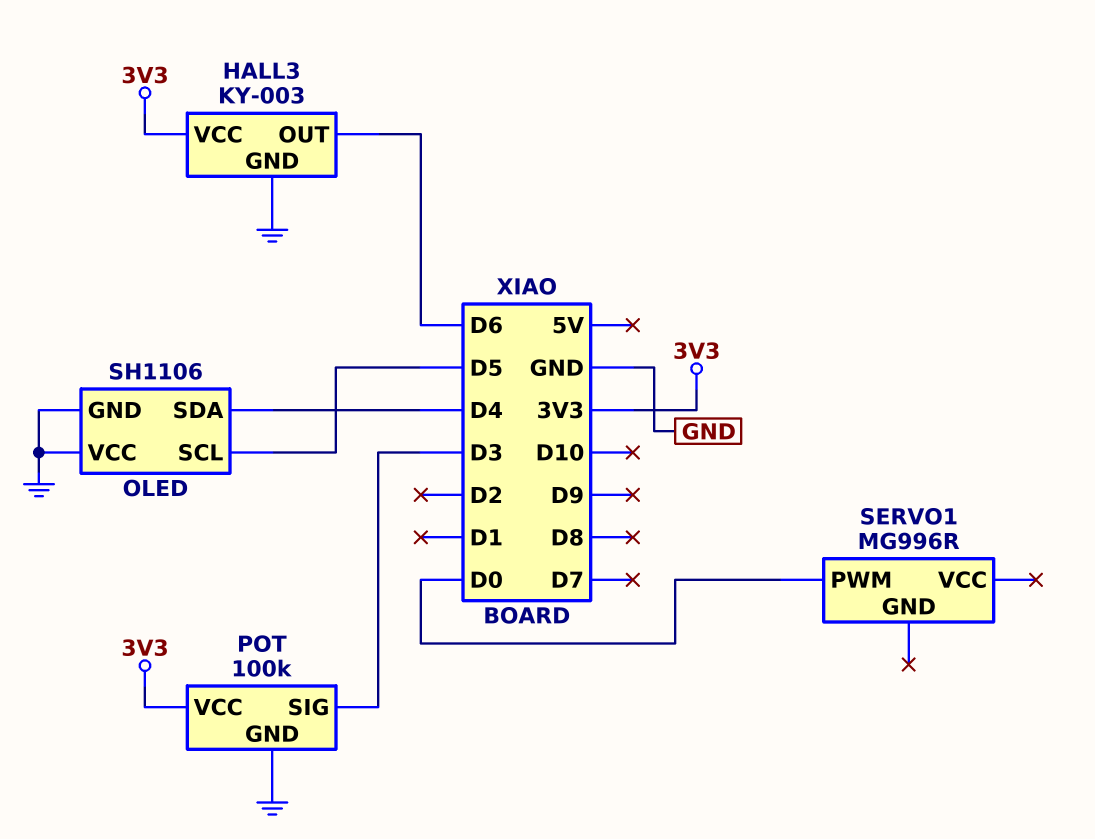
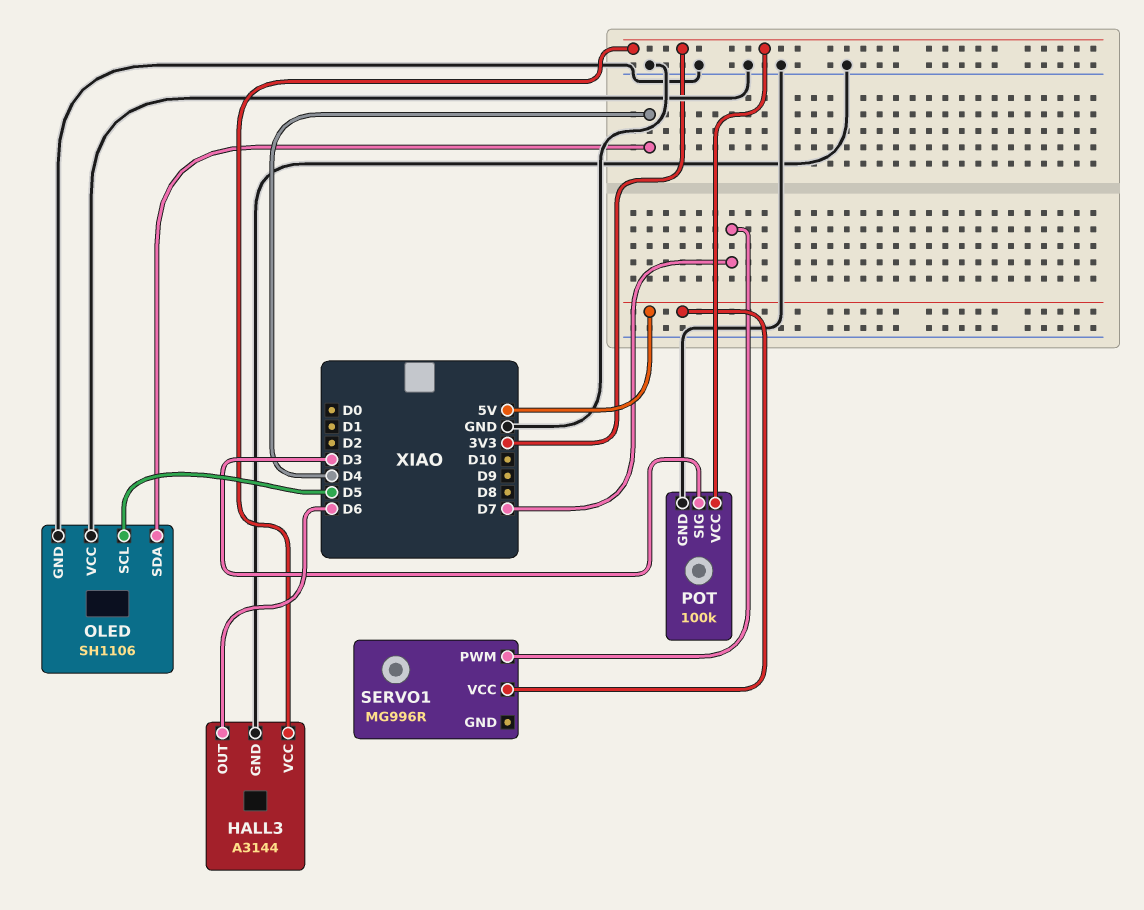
HALL3: KY-003 -> A3144
SERVO1 pin PWM: D0 -> D7
SERVO1 pin VCC: none -> 5V

